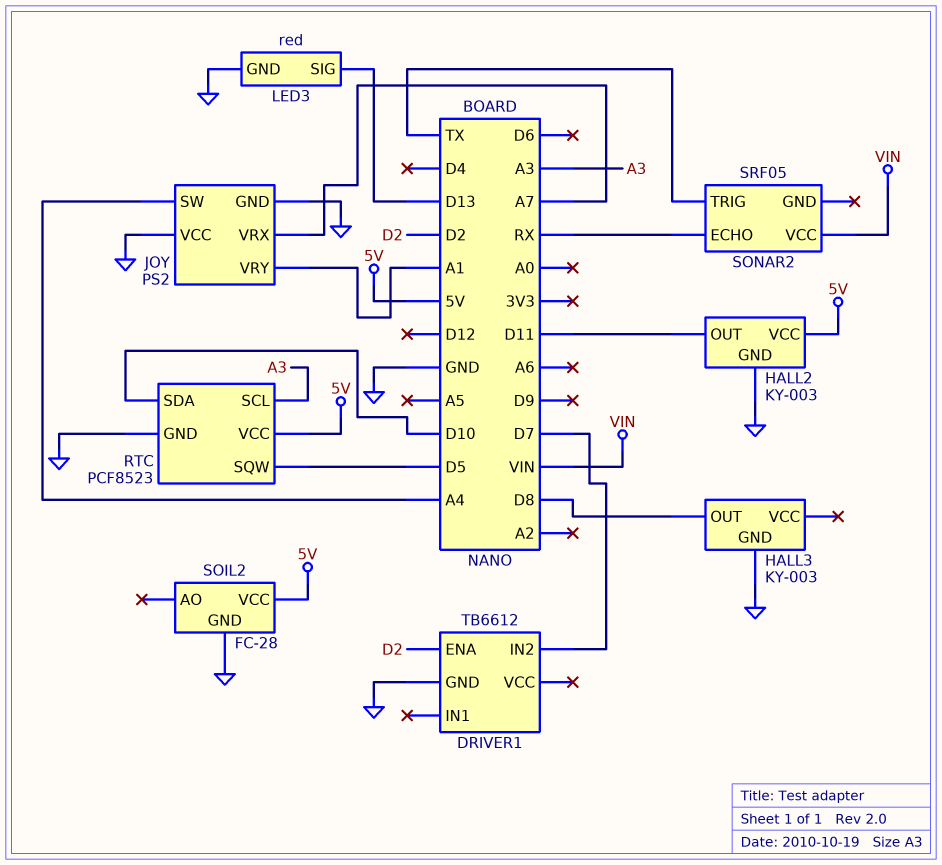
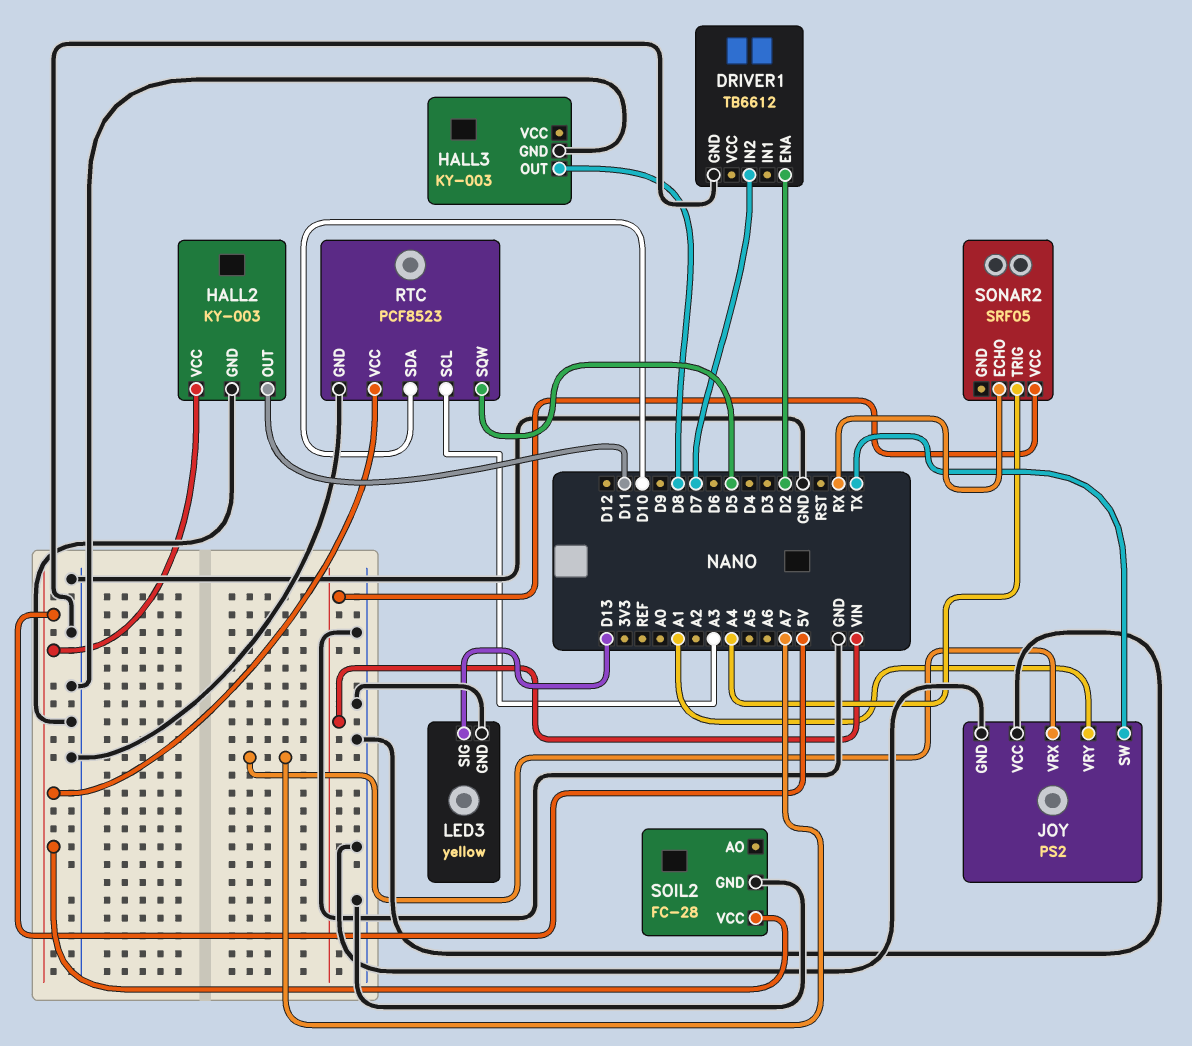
JOY pin SW: A4 -> TX
LED3: red -> yellow
SONAR2 pin TRIG: TX -> A4

